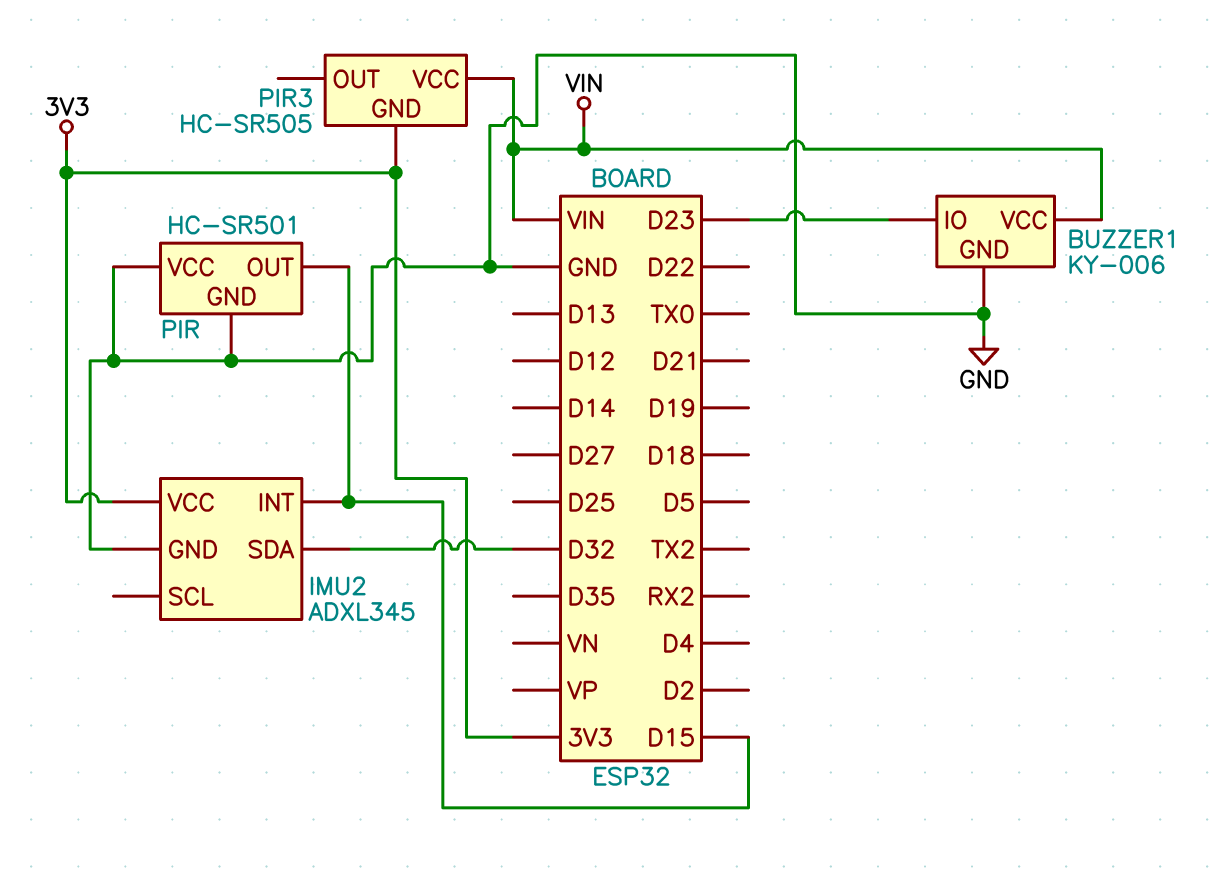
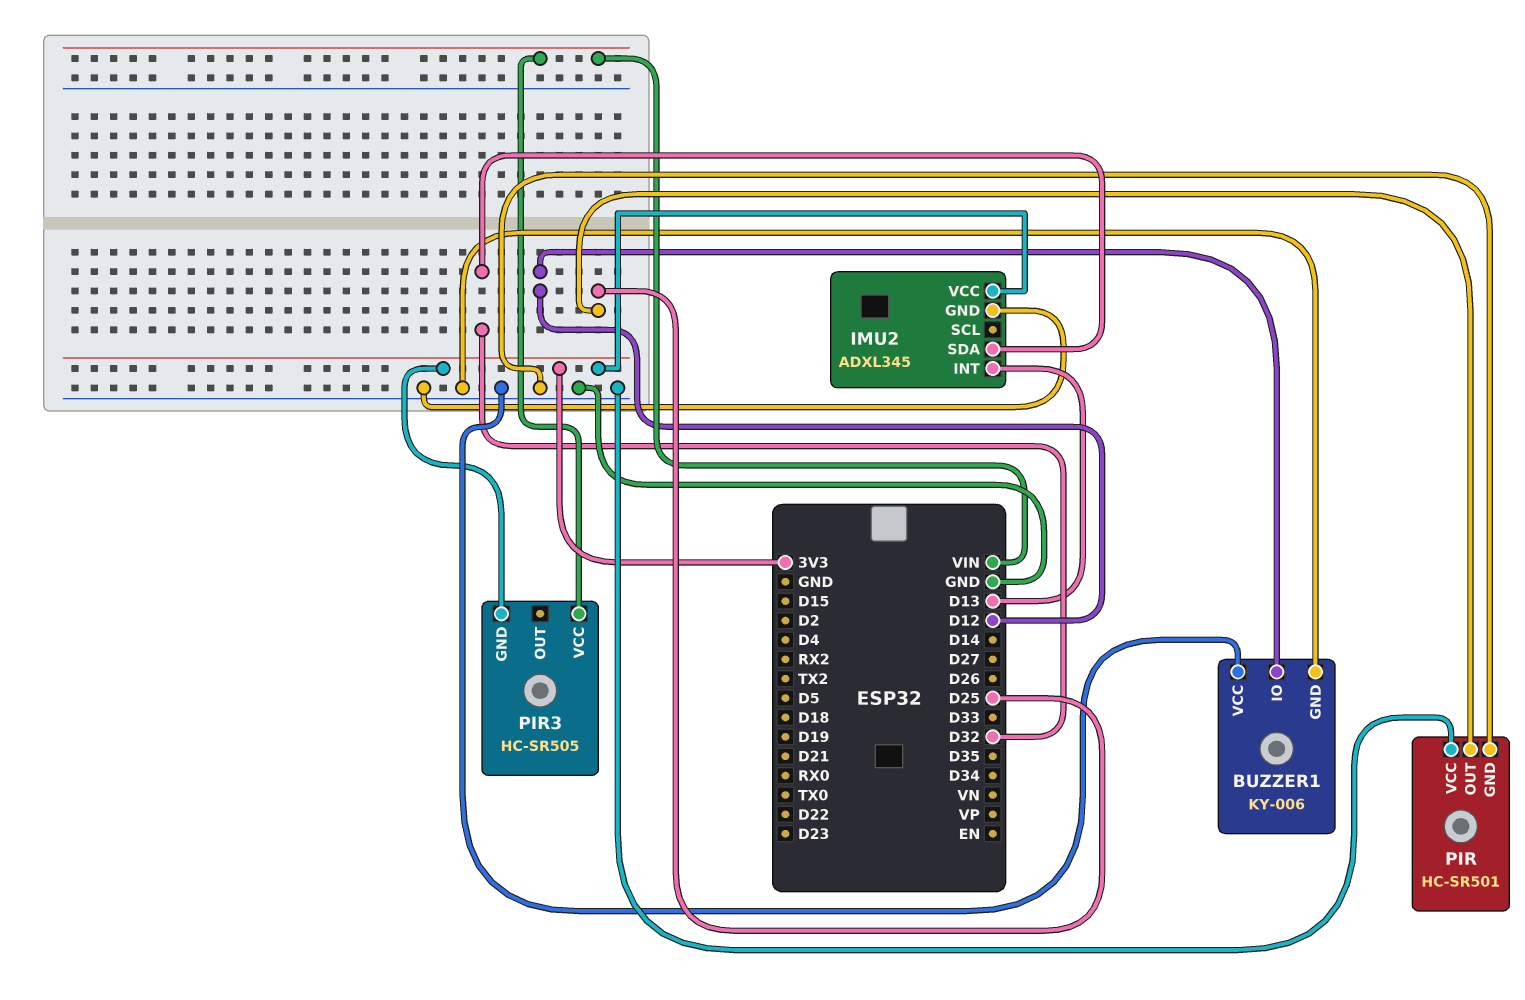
BUZZER1 pin IO: D23 -> D12
BUZZER1 pin VCC: VIN -> GND
IMU2 pin INT: D15 -> D13
PIR pin OUT: D15 -> D25

